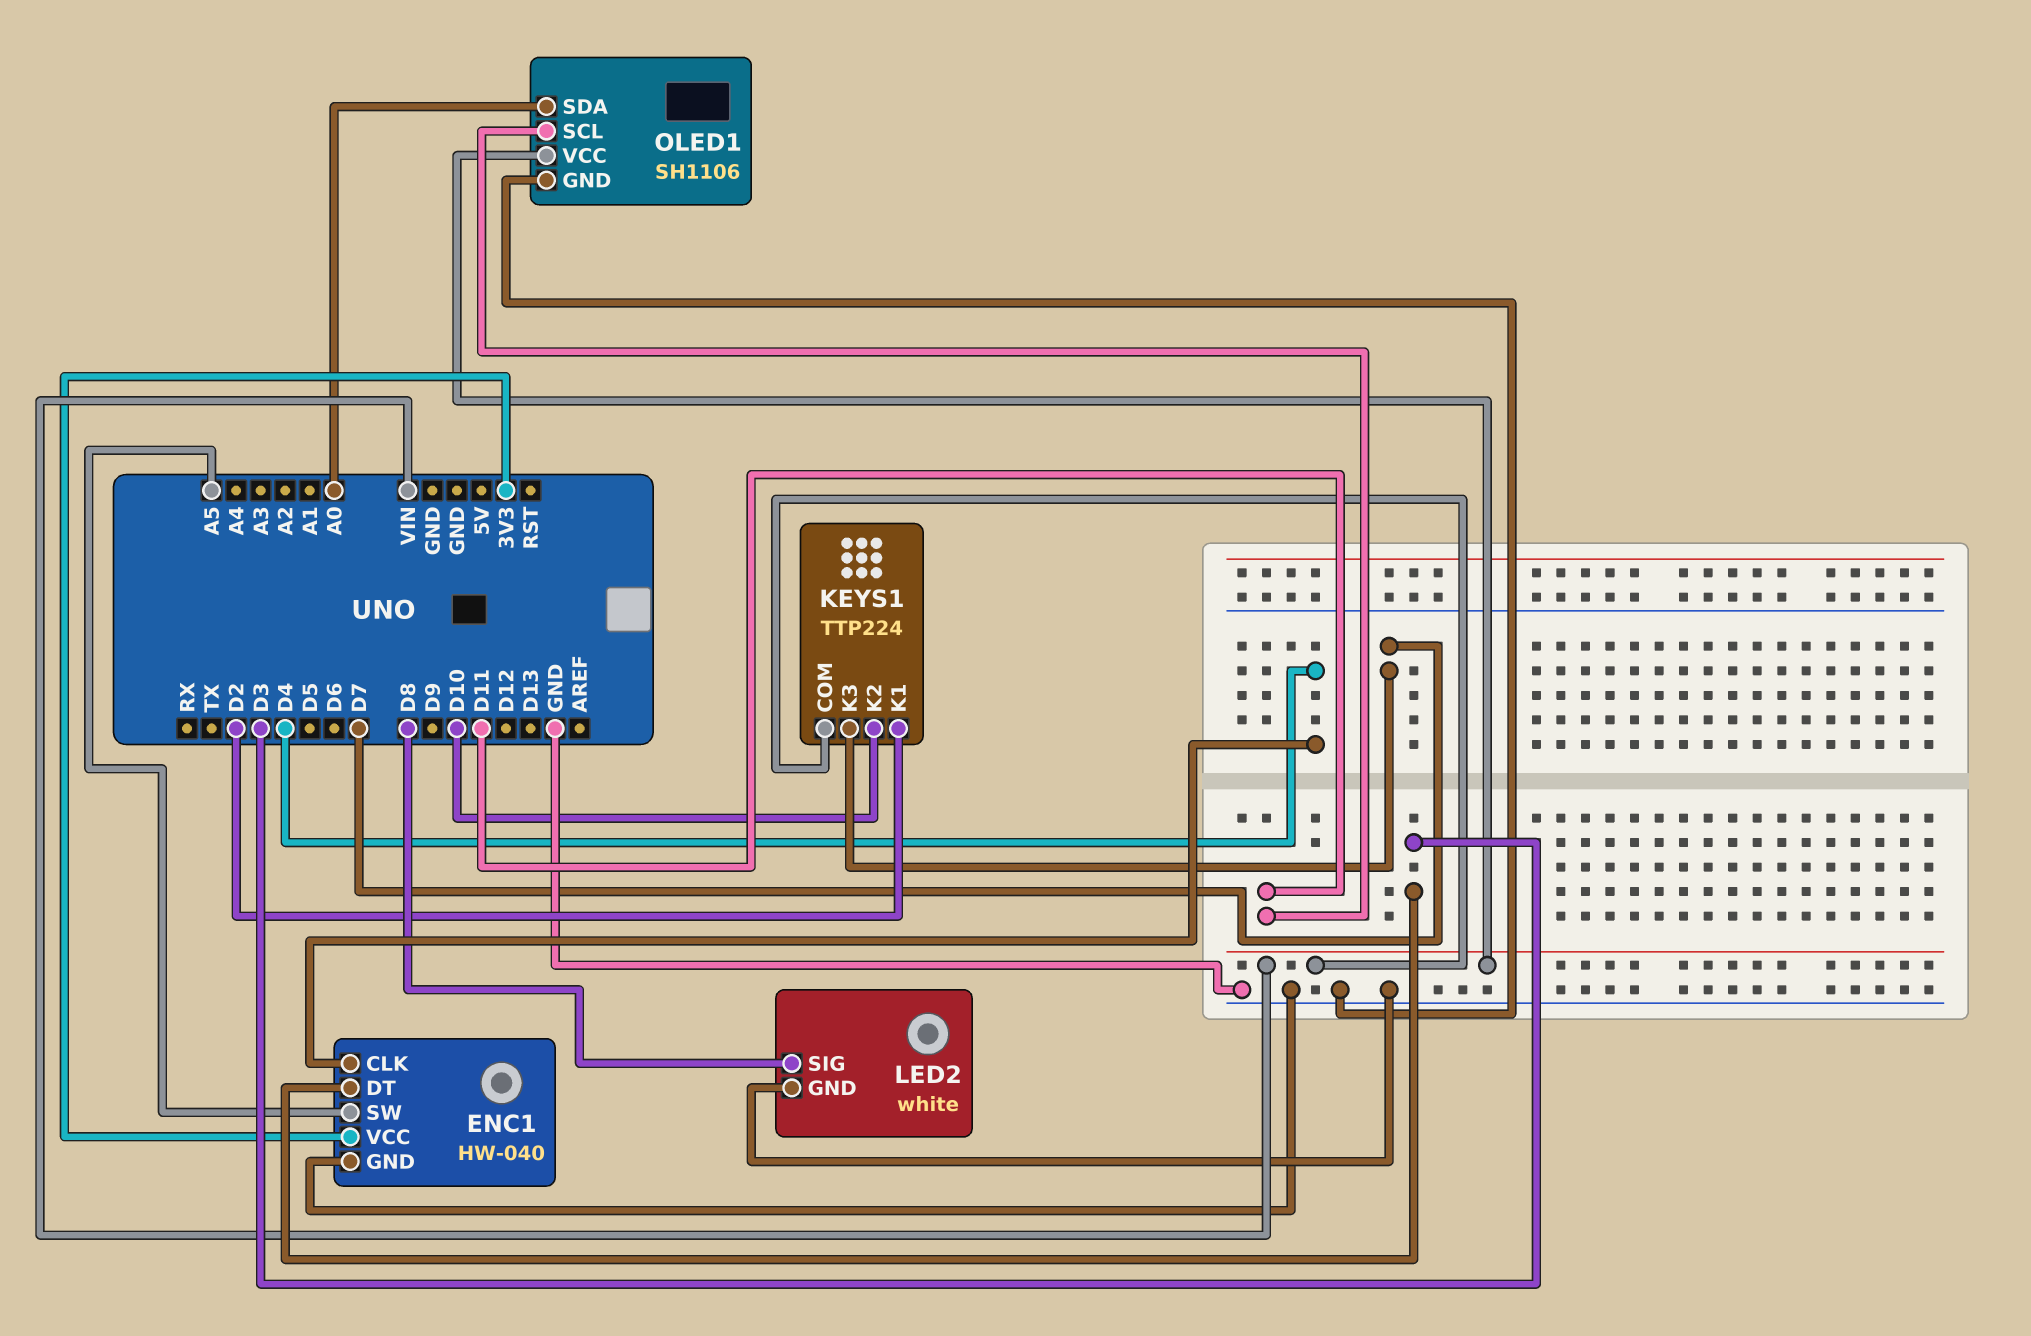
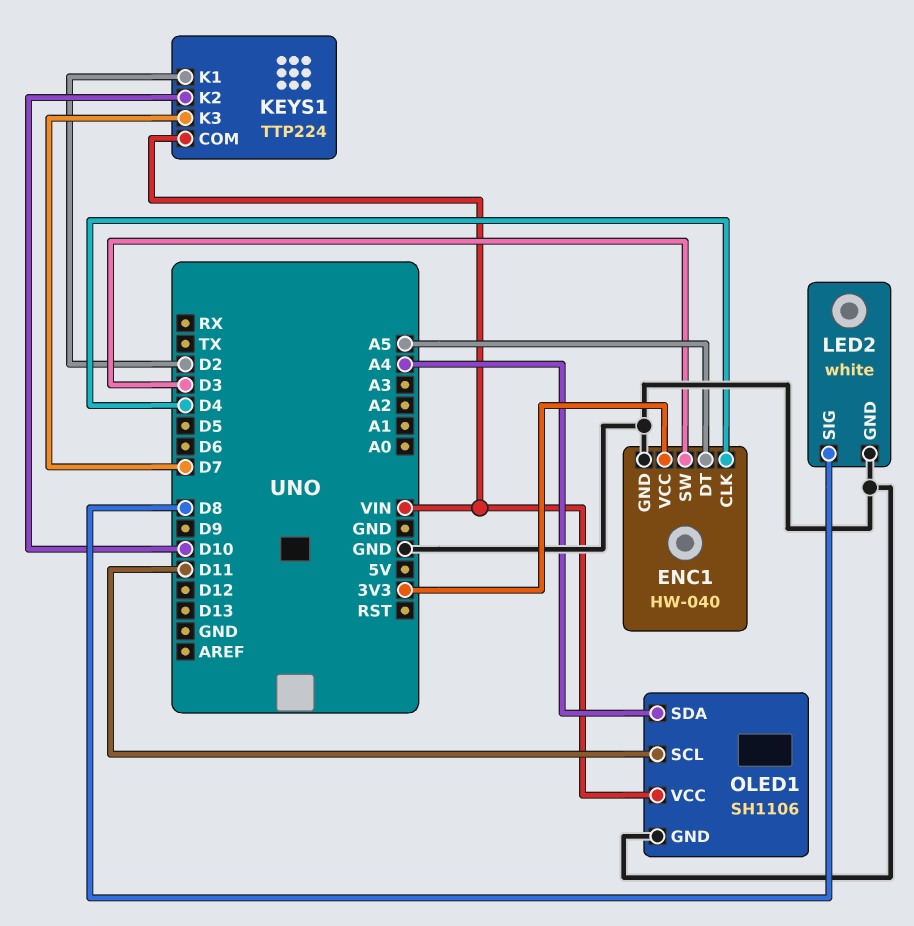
ENC1 pin DT: D3 -> A5
ENC1 pin SW: A5 -> D3
OLED1 pin SDA: A0 -> A4

